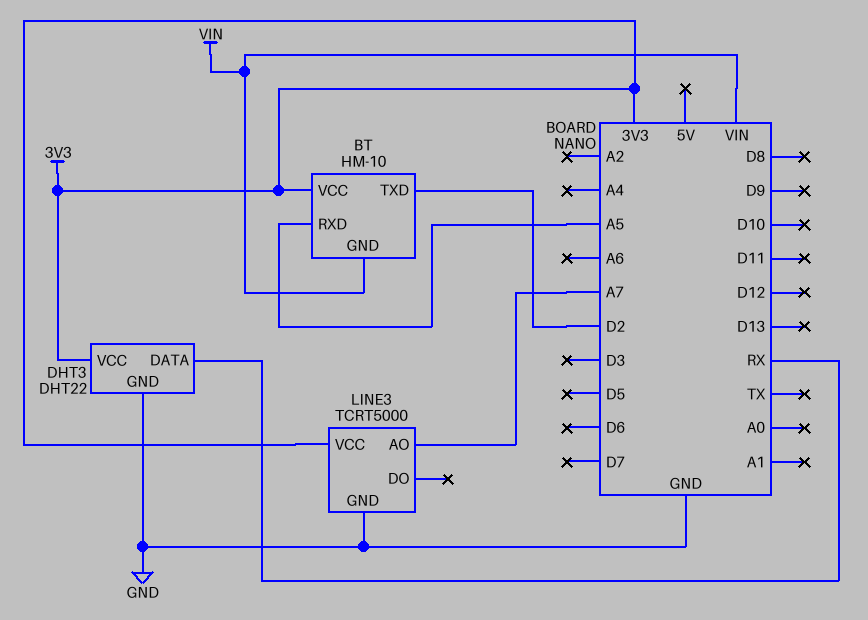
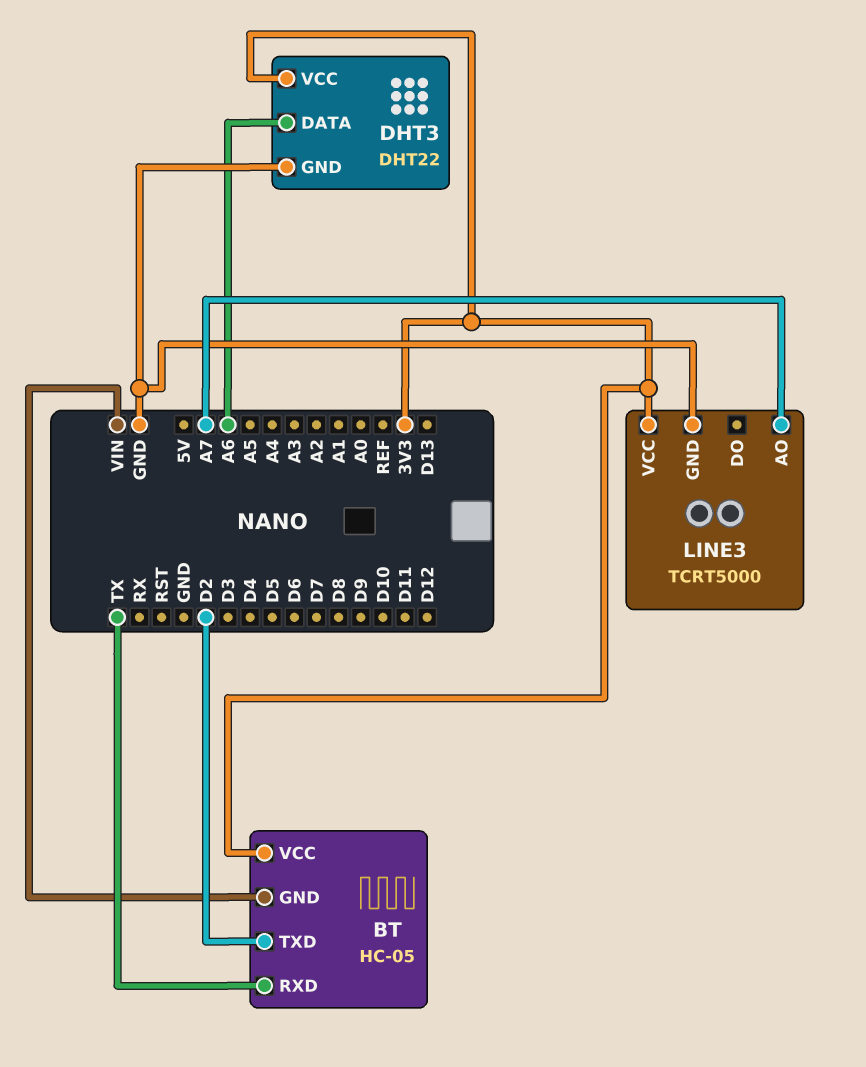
BT: HM-10 -> HC-05
BT pin RXD: A5 -> TX
DHT3 pin DATA: RX -> A6

